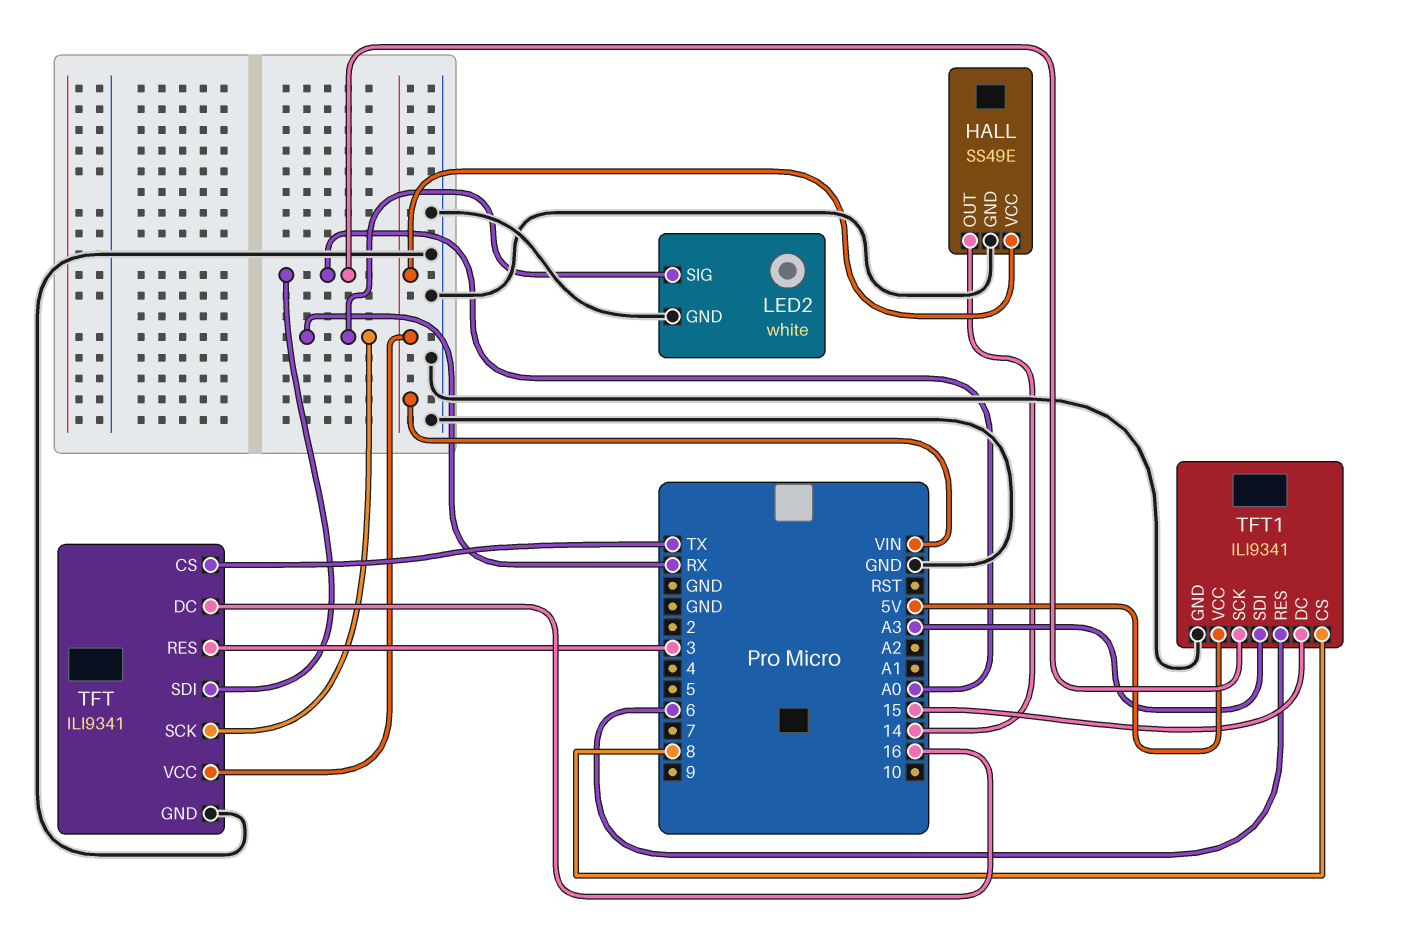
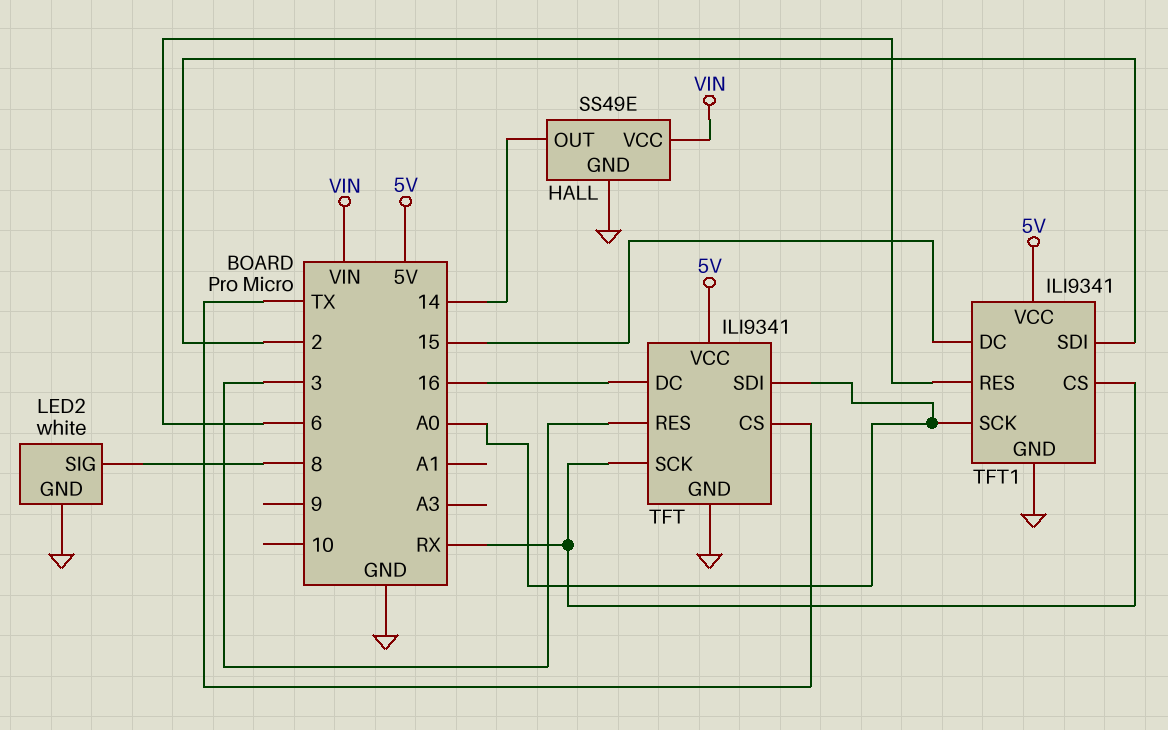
LED2 pin SIG: RX -> 8
TFT pin VCC: VIN -> 5V
TFT1 pin CS: 8 -> RX
TFT1 pin SDI: A3 -> 2

